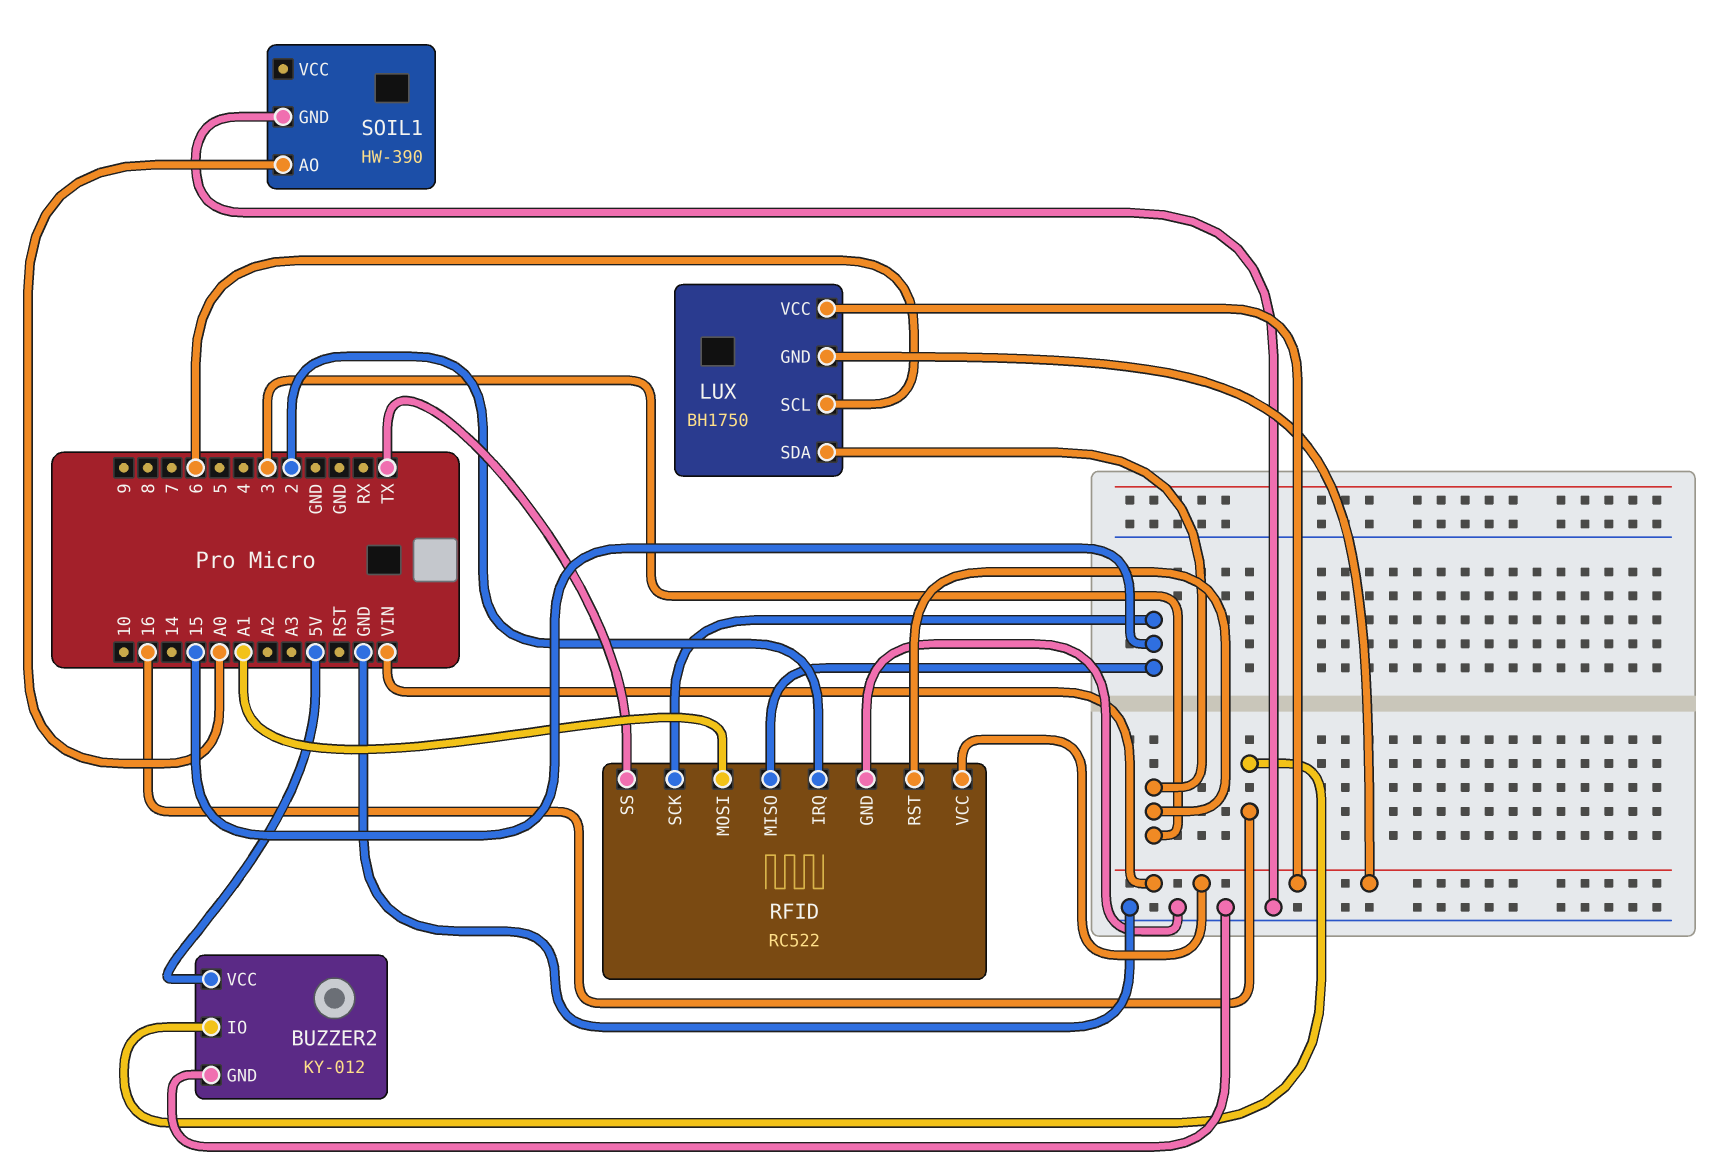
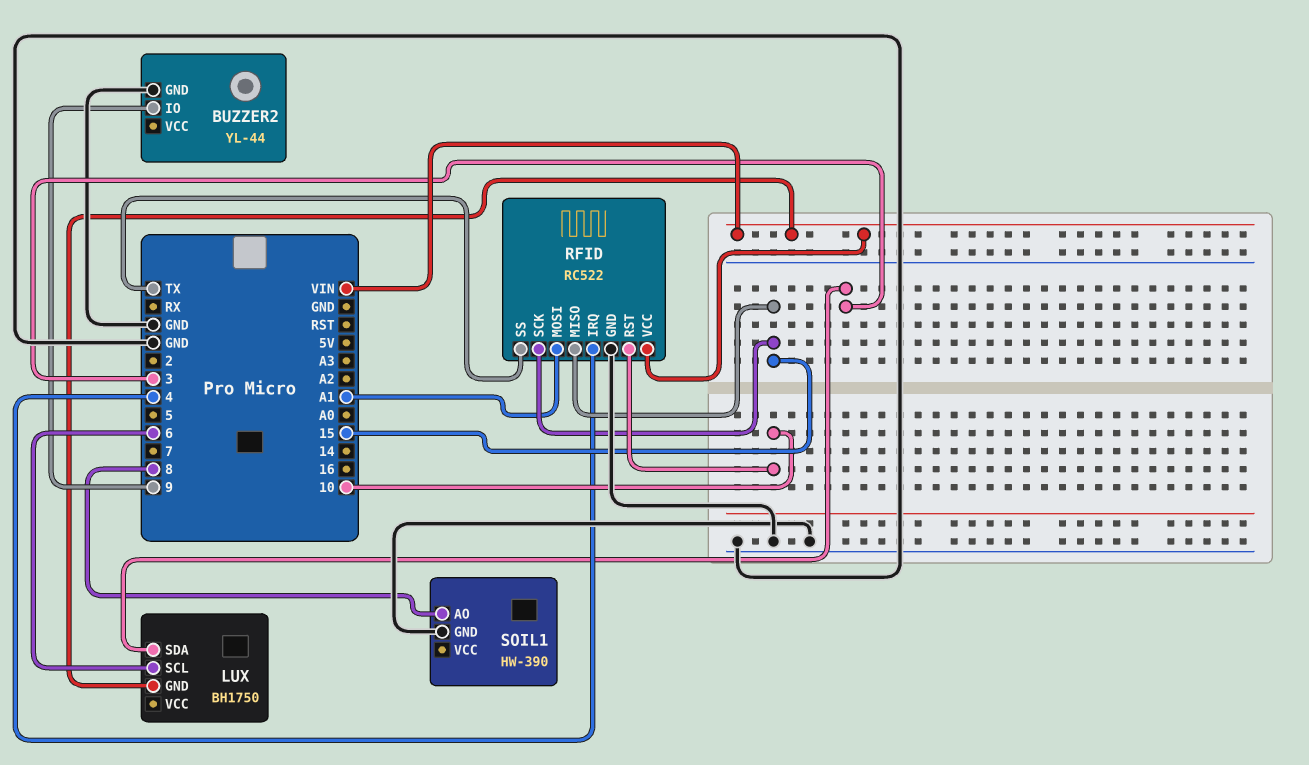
BUZZER2: KY-012 -> YL-44
BUZZER2 pin IO: 16 -> 9
BUZZER2 pin VCC: 5V -> none
LUX pin VCC: VIN -> none
RFID pin IRQ: 2 -> 4
RFID pin RST: 3 -> 10
SOIL1 pin AO: A0 -> 8

